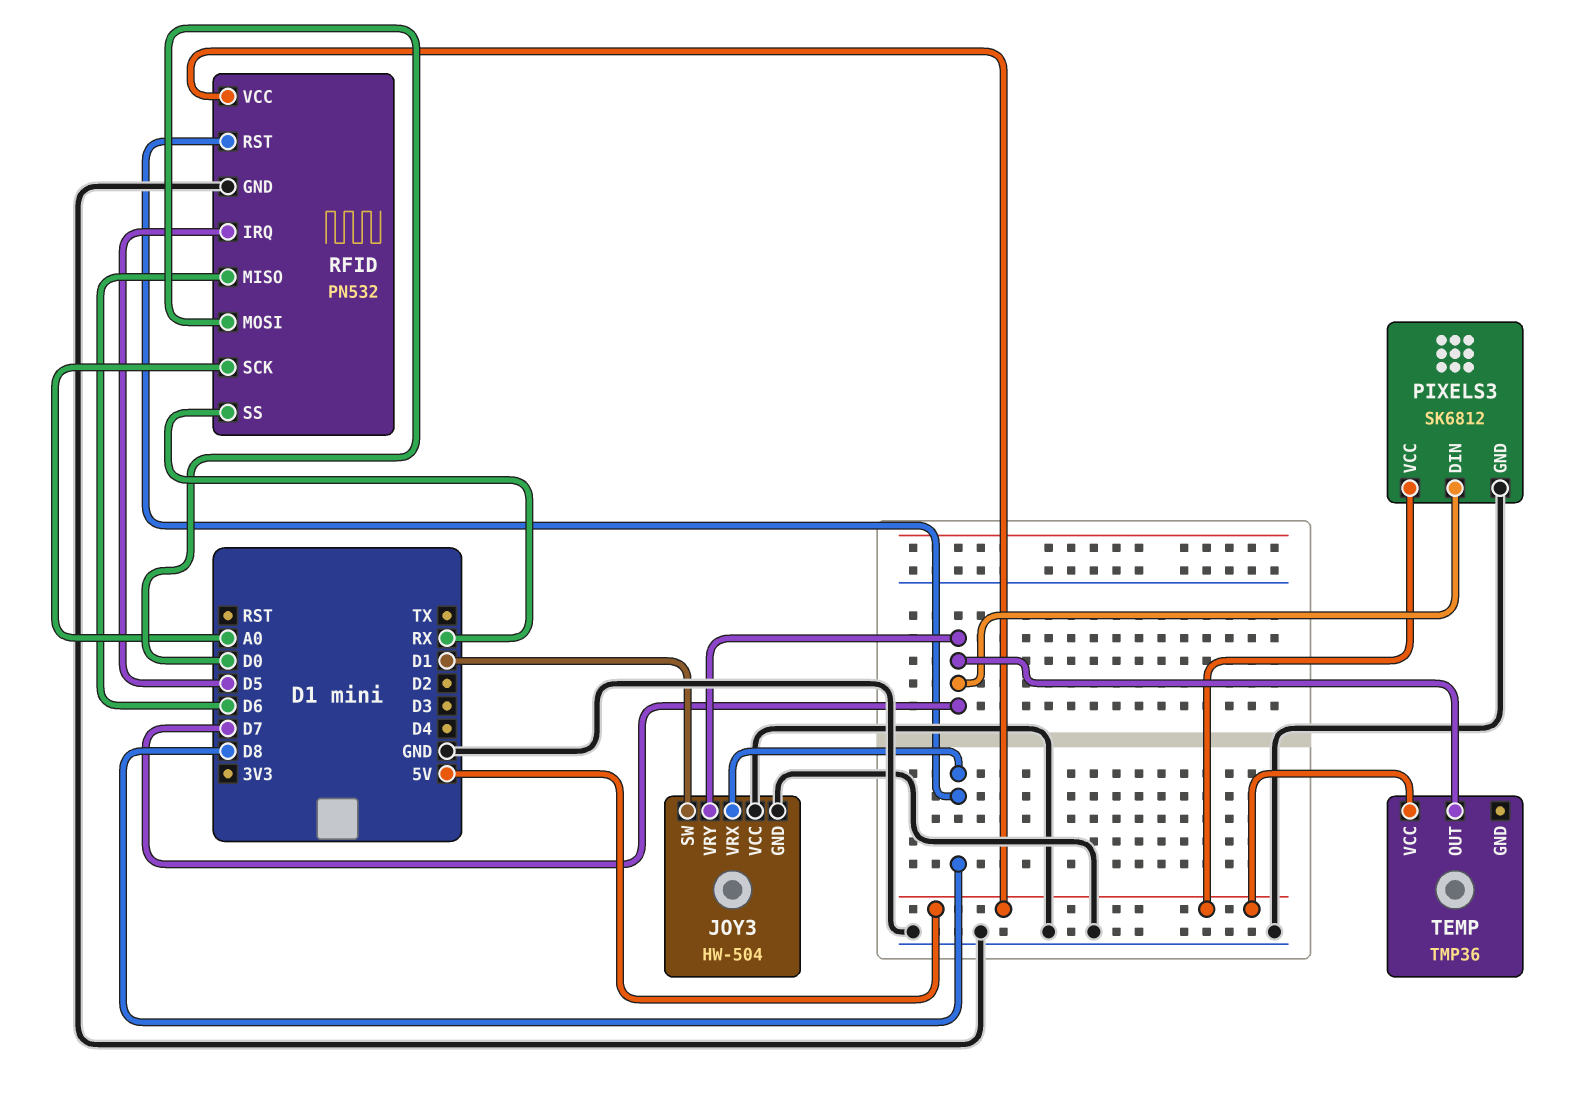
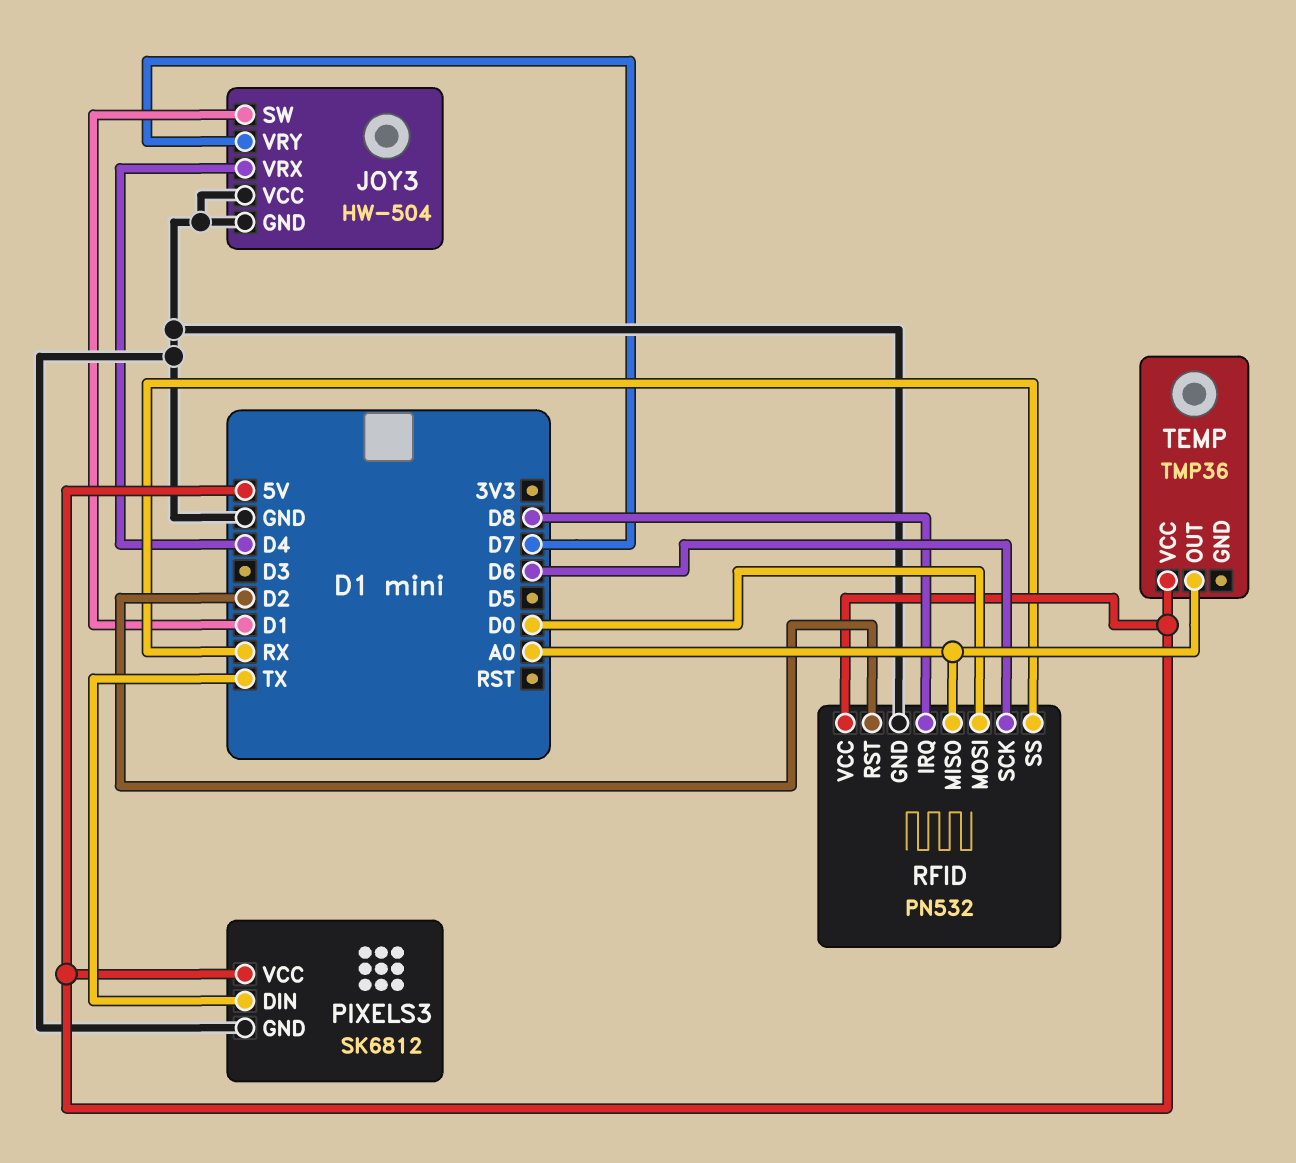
JOY3 pin VRX: D8 -> D4
PIXELS3 pin DIN: D7 -> TX
RFID pin IRQ: D5 -> D8
RFID pin MISO: D6 -> A0
RFID pin RST: D8 -> D2
RFID pin SCK: A0 -> D6
TEMP pin OUT: D7 -> A0

